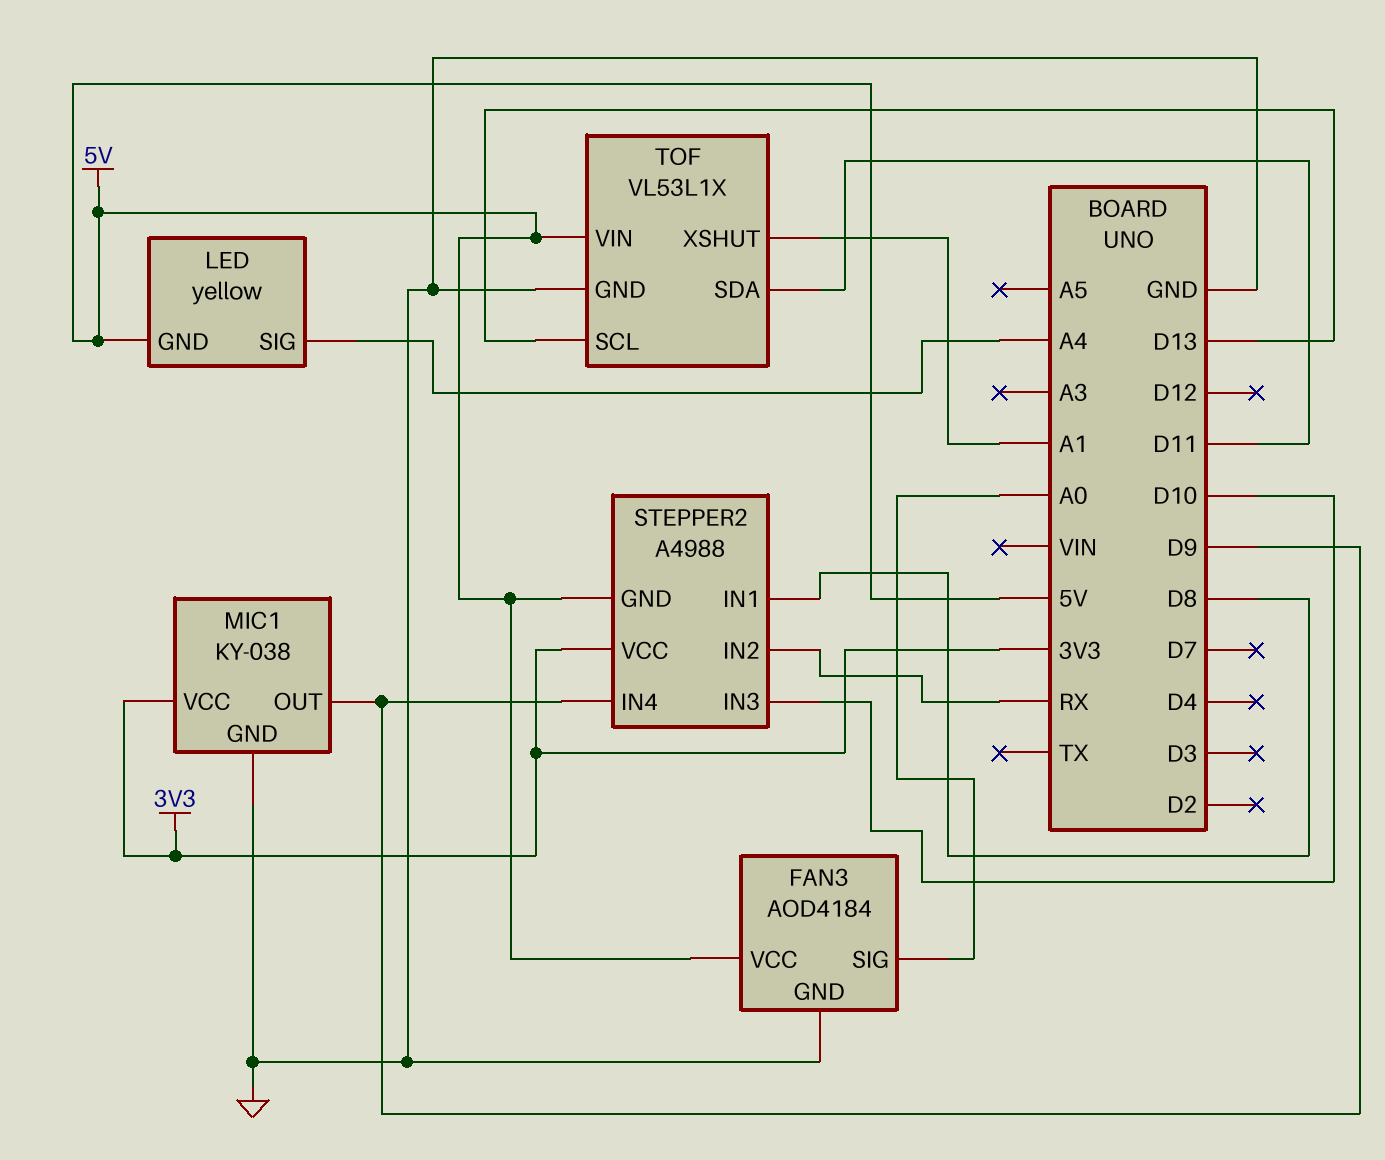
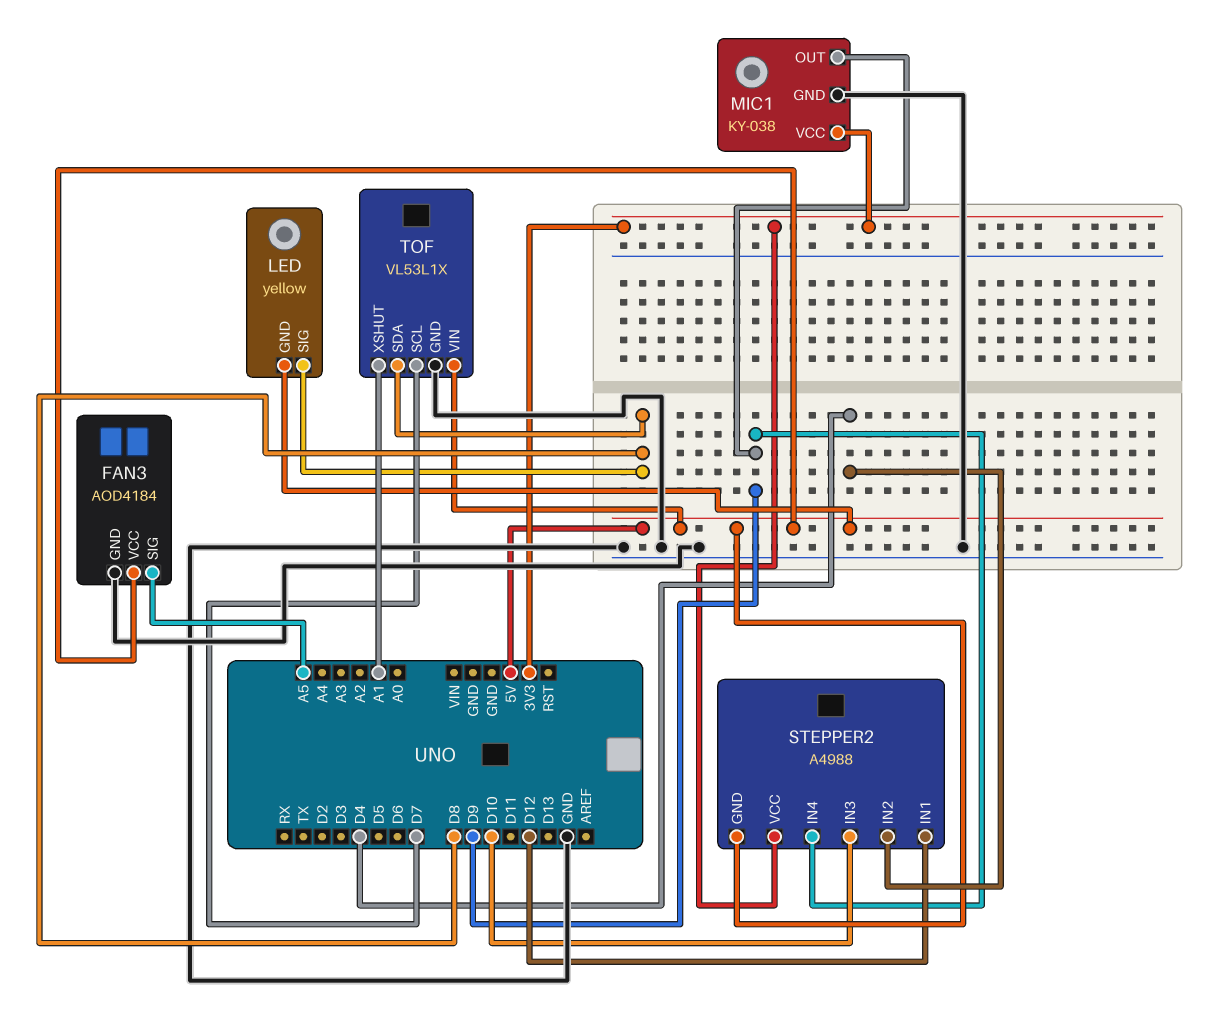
FAN3 pin SIG: A0 -> A5
LED pin SIG: A4 -> D8
STEPPER2 pin IN1: D8 -> D12
STEPPER2 pin IN2: RX -> D4
TOF pin SCL: D13 -> D7
TOF pin SDA: D11 -> D8

